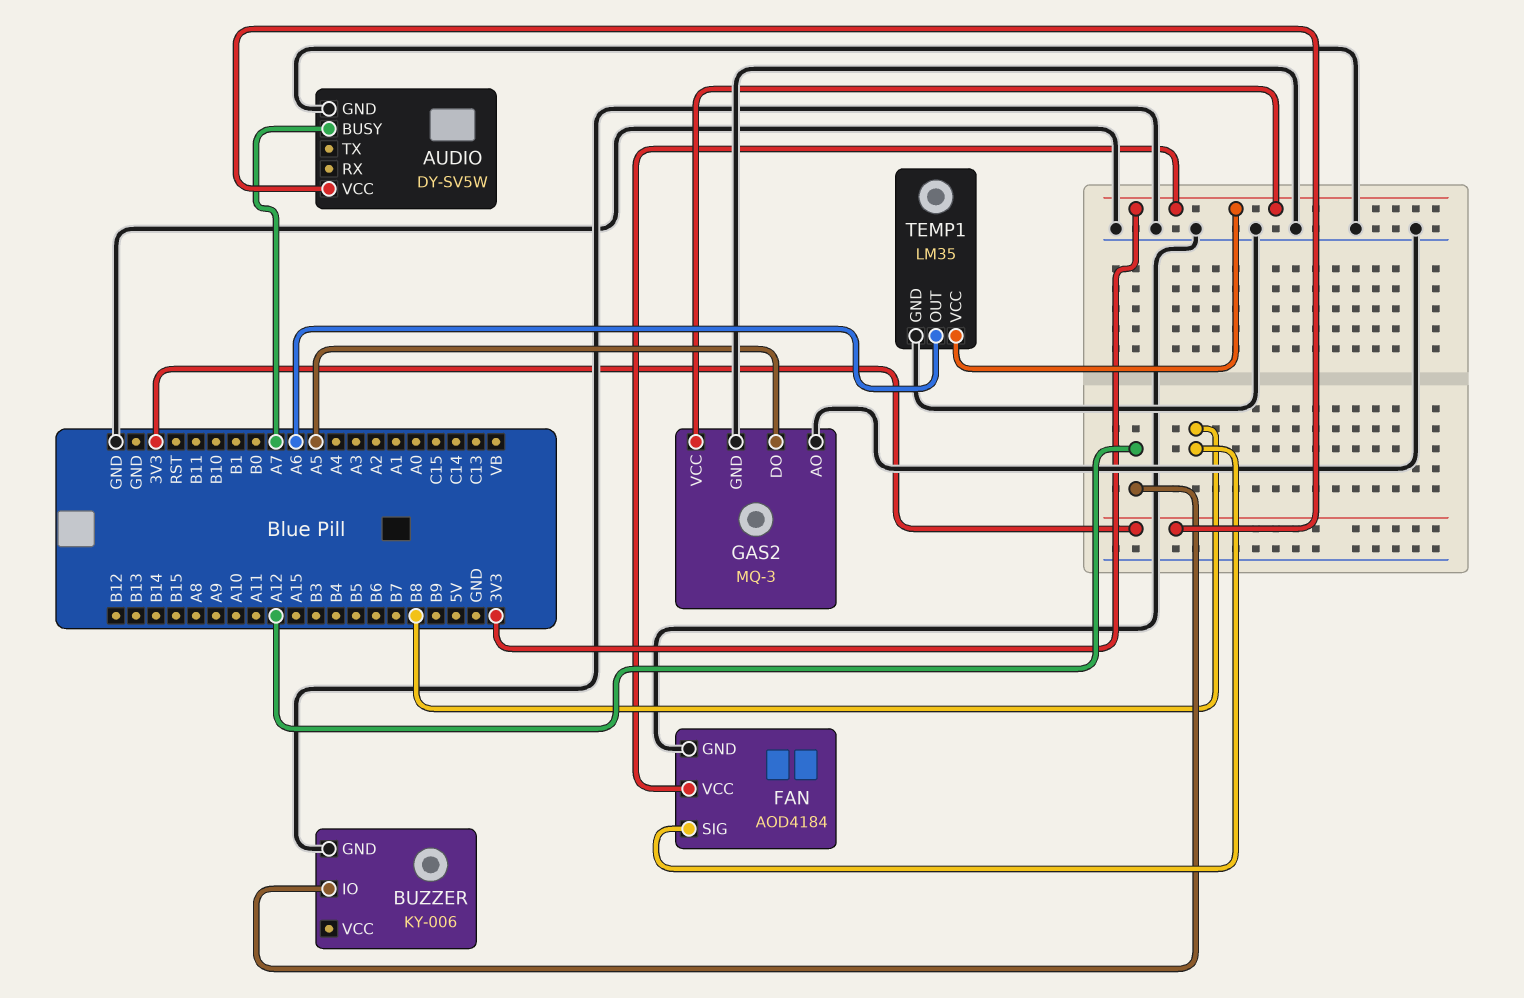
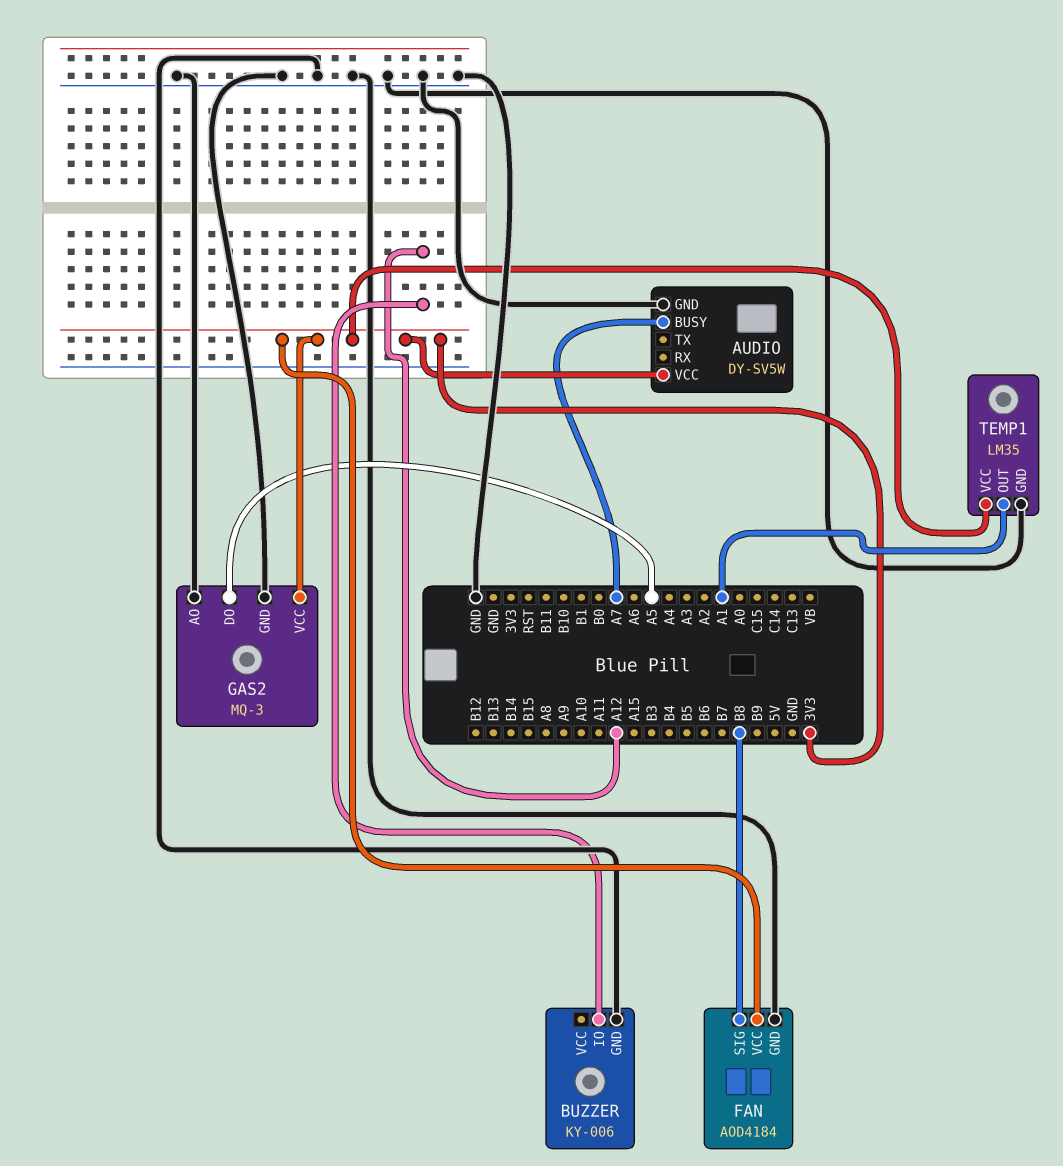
TEMP1 pin OUT: A6 -> A1

